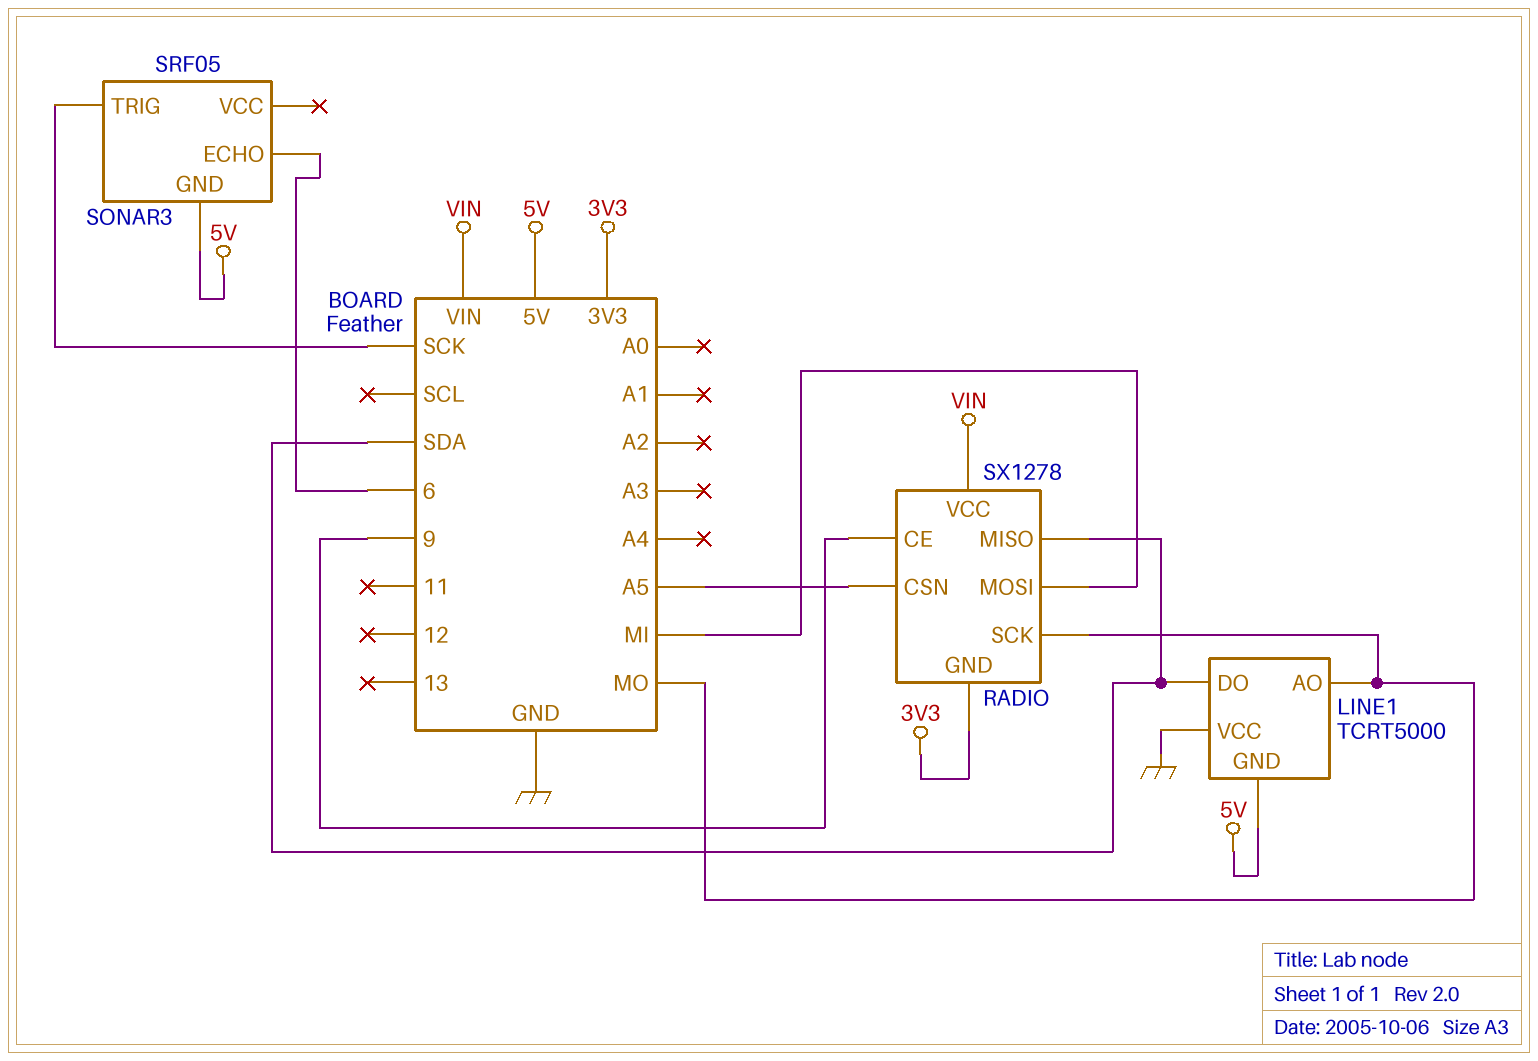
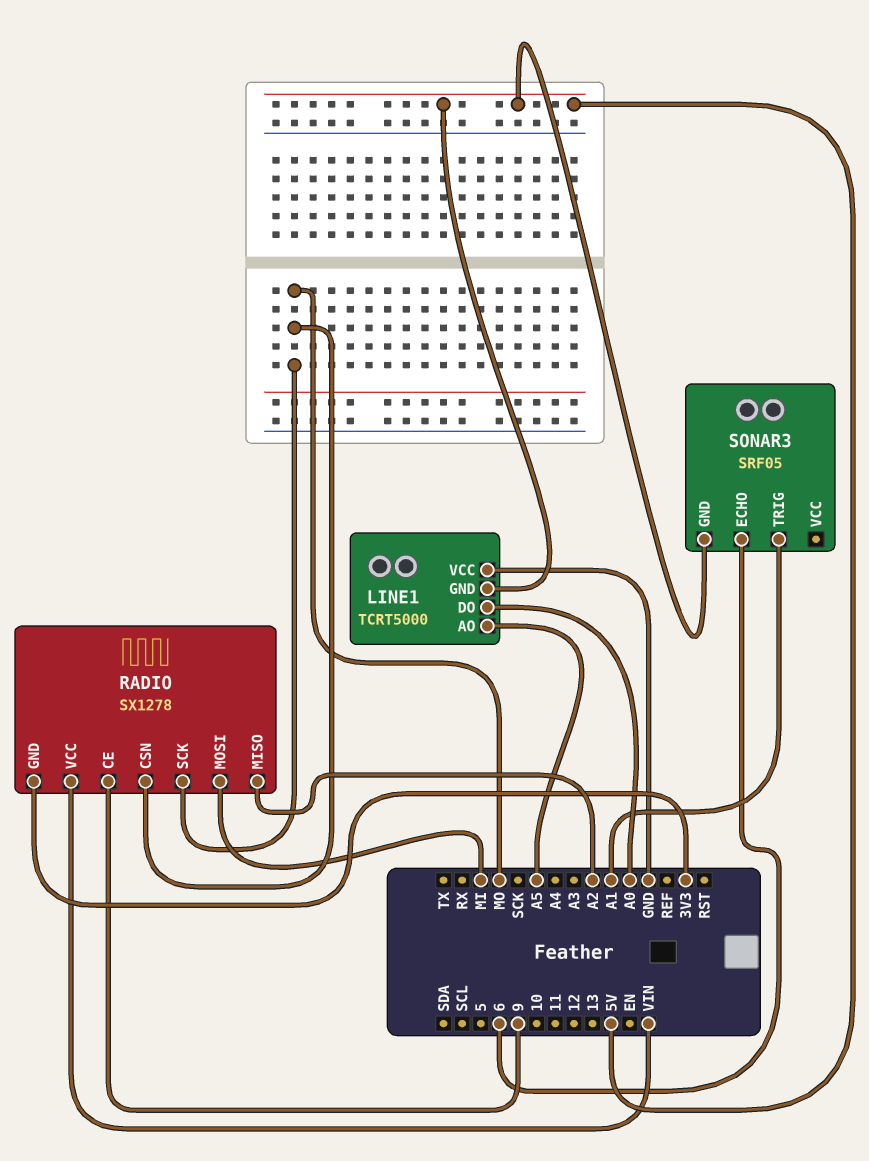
LINE1 pin AO: MO -> A5
LINE1 pin DO: SDA -> A0
RADIO pin CSN: A5 -> MO
RADIO pin MISO: SDA -> A2
SONAR3 pin TRIG: SCK -> A1

